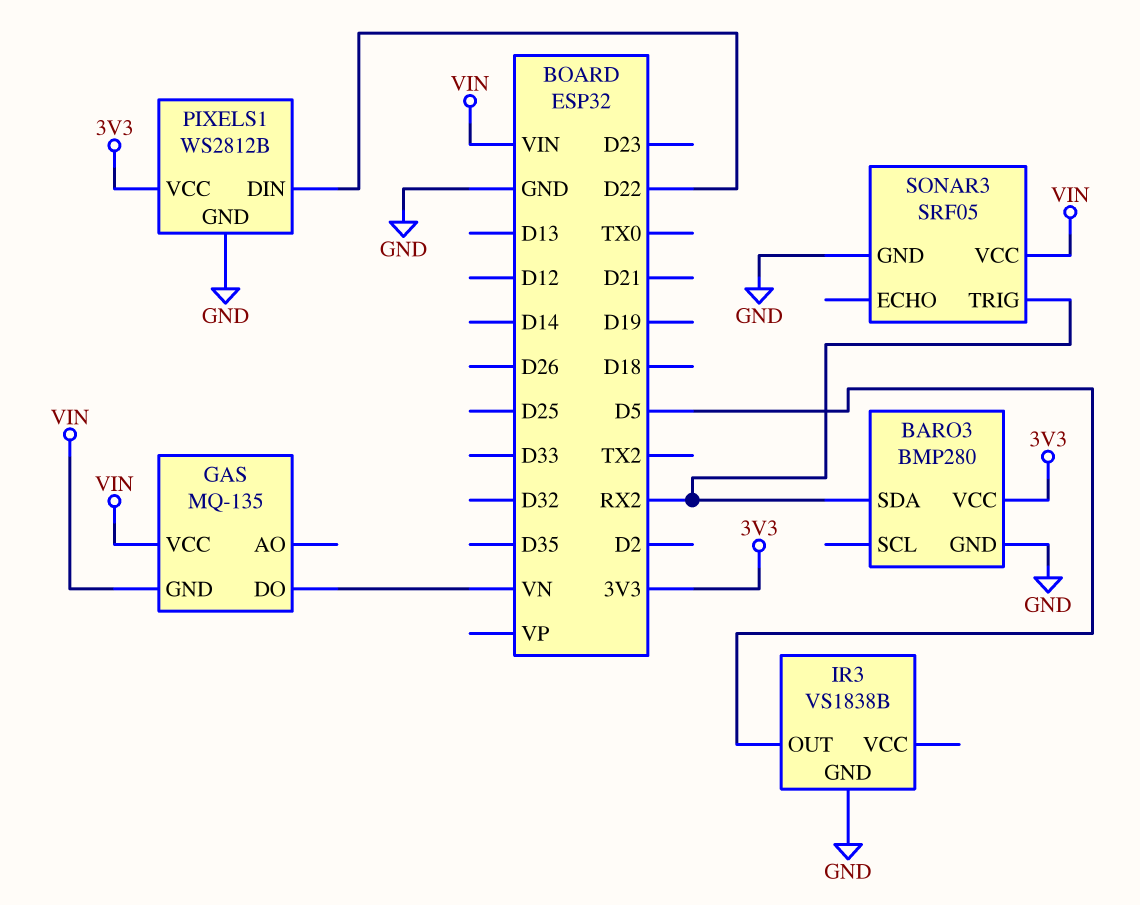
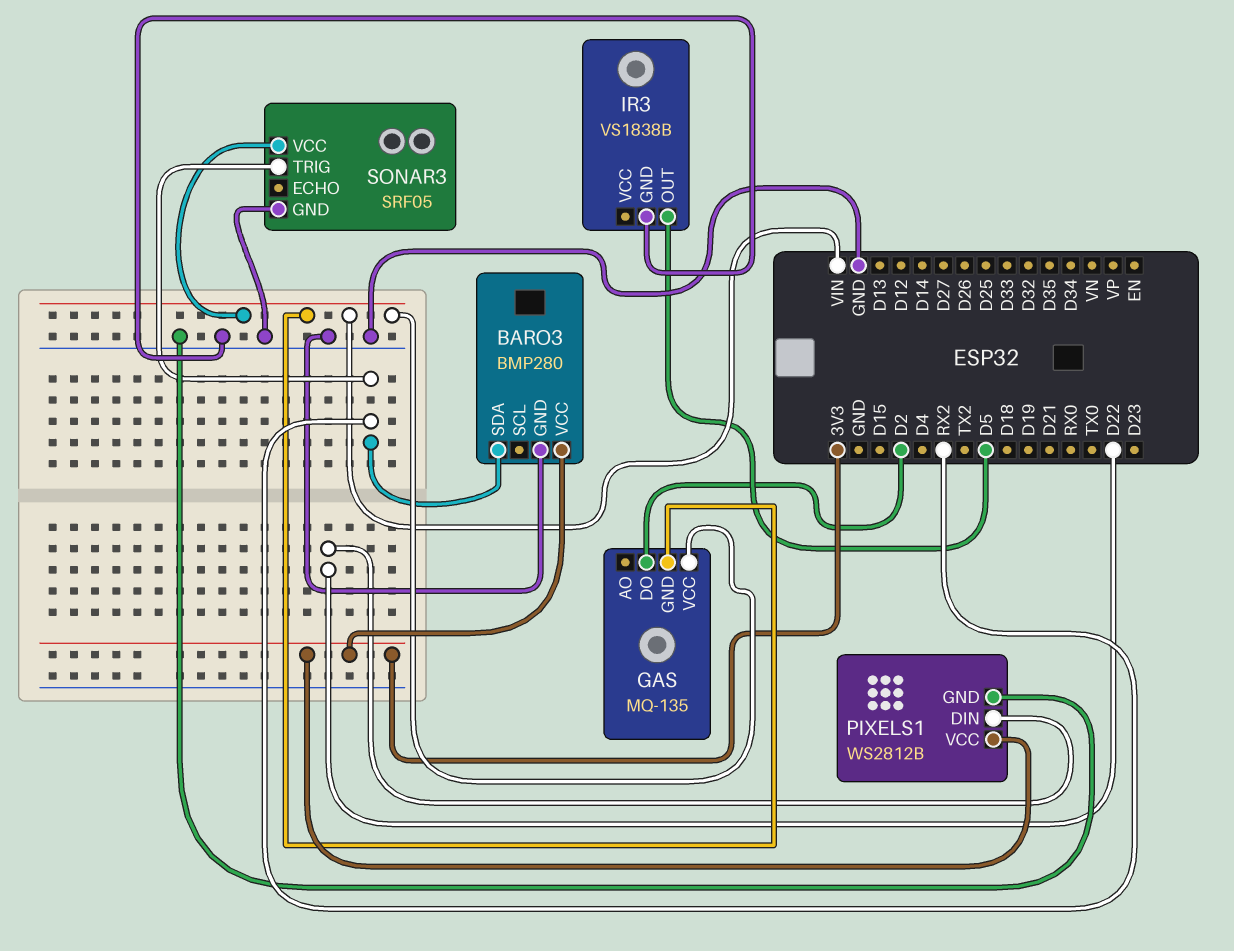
GAS pin DO: VN -> D2

